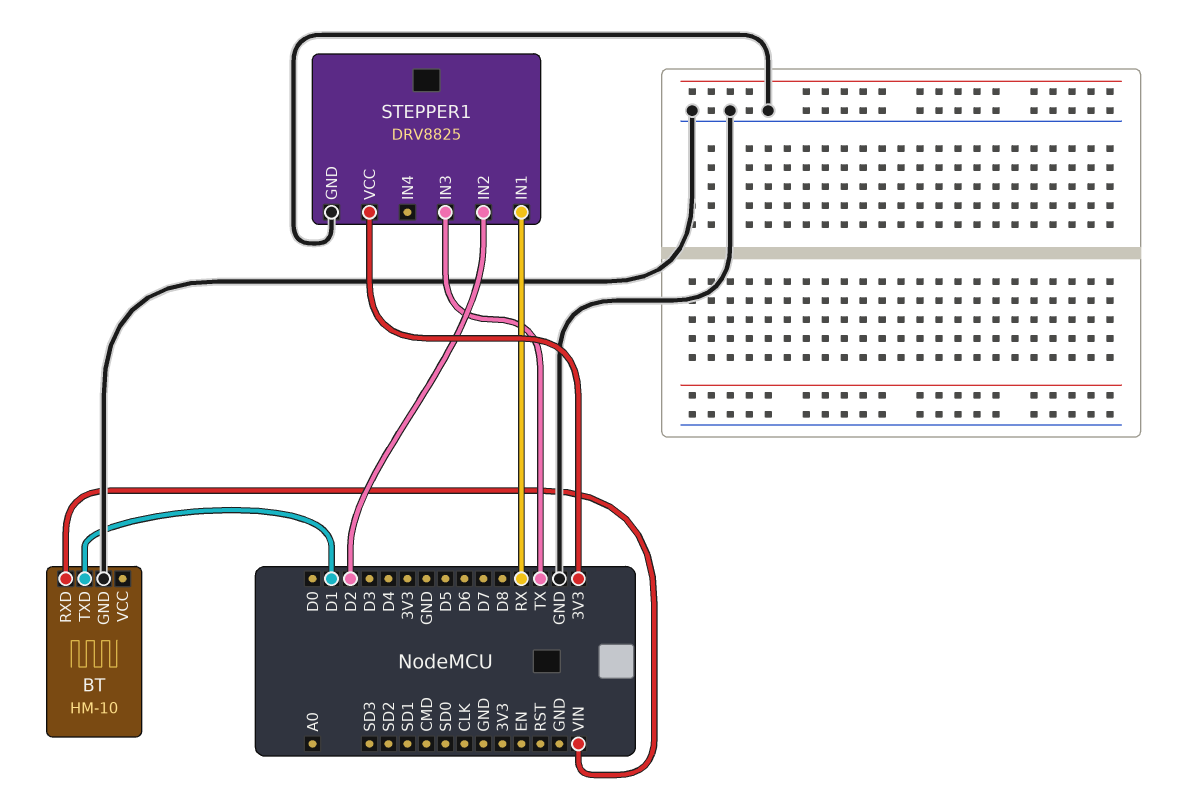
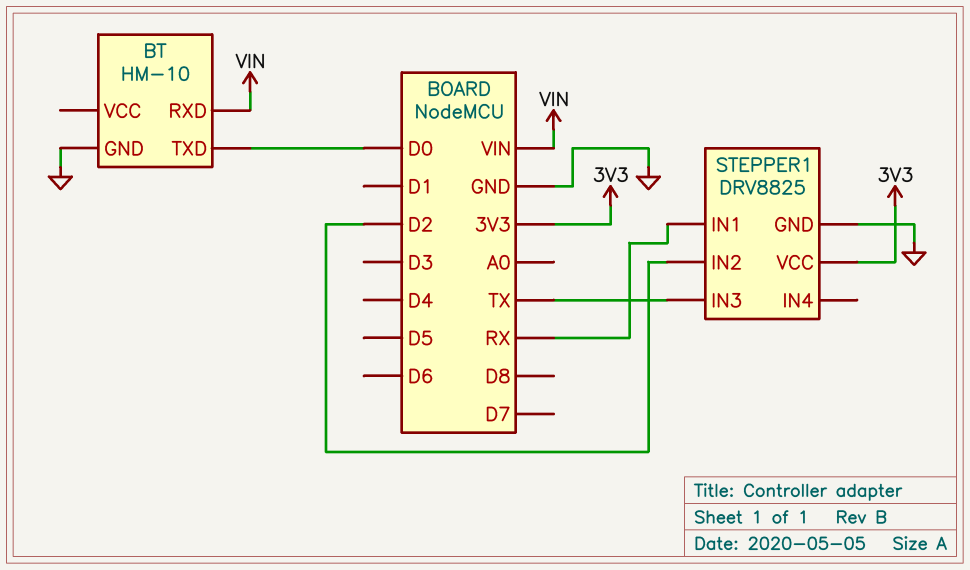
BT pin TXD: D1 -> D0

